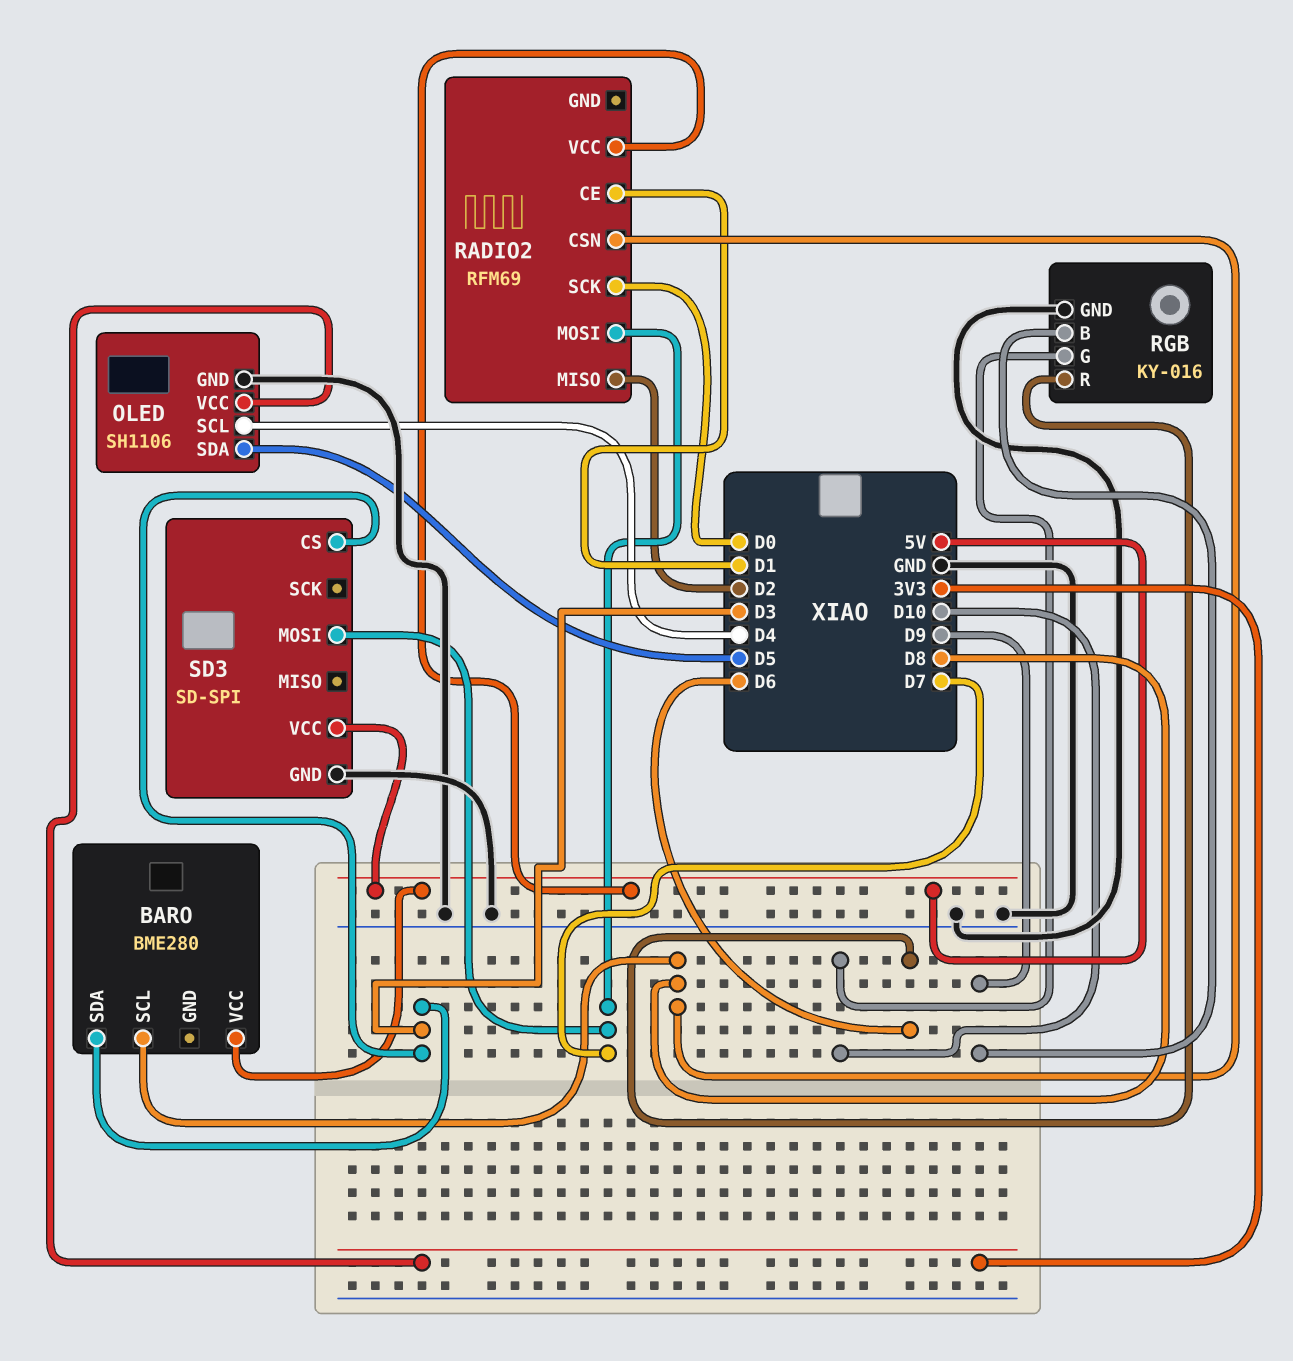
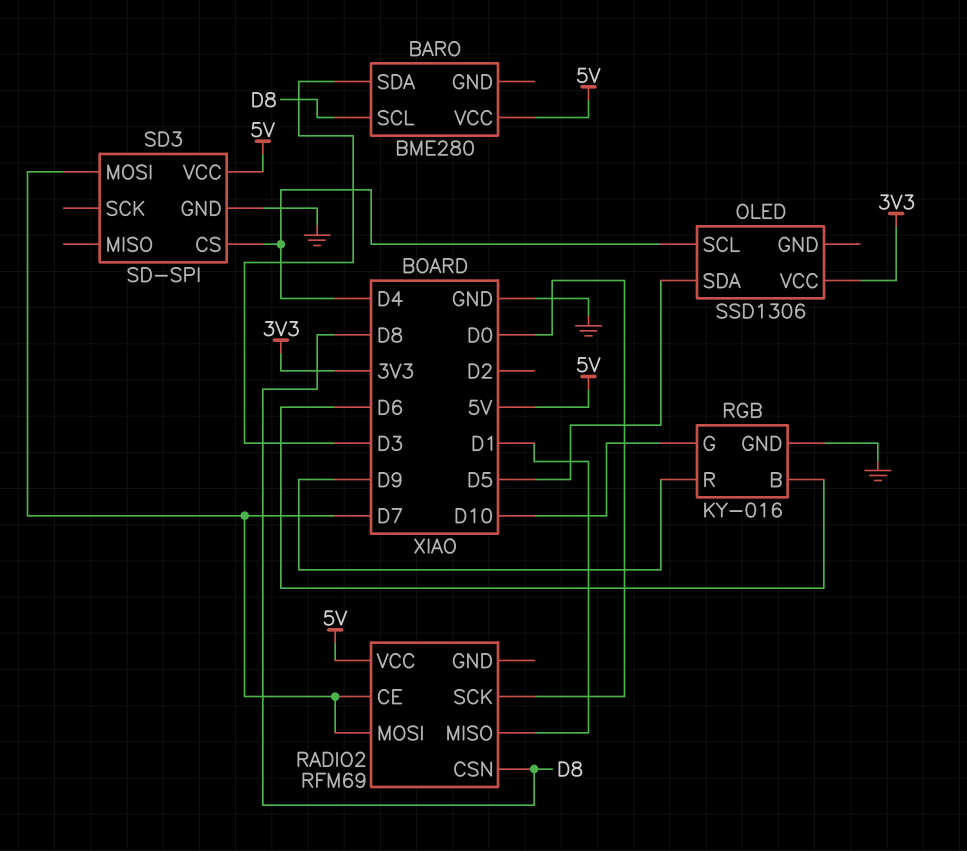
OLED: SH1106 -> SSD1306
OLED pin GND: GND -> none
RADIO2 pin CE: D1 -> D7
RADIO2 pin MISO: D2 -> D1
RGB pin B: D9 -> D6
RGB pin R: D6 -> D9
SD3 pin CS: D3 -> D4

